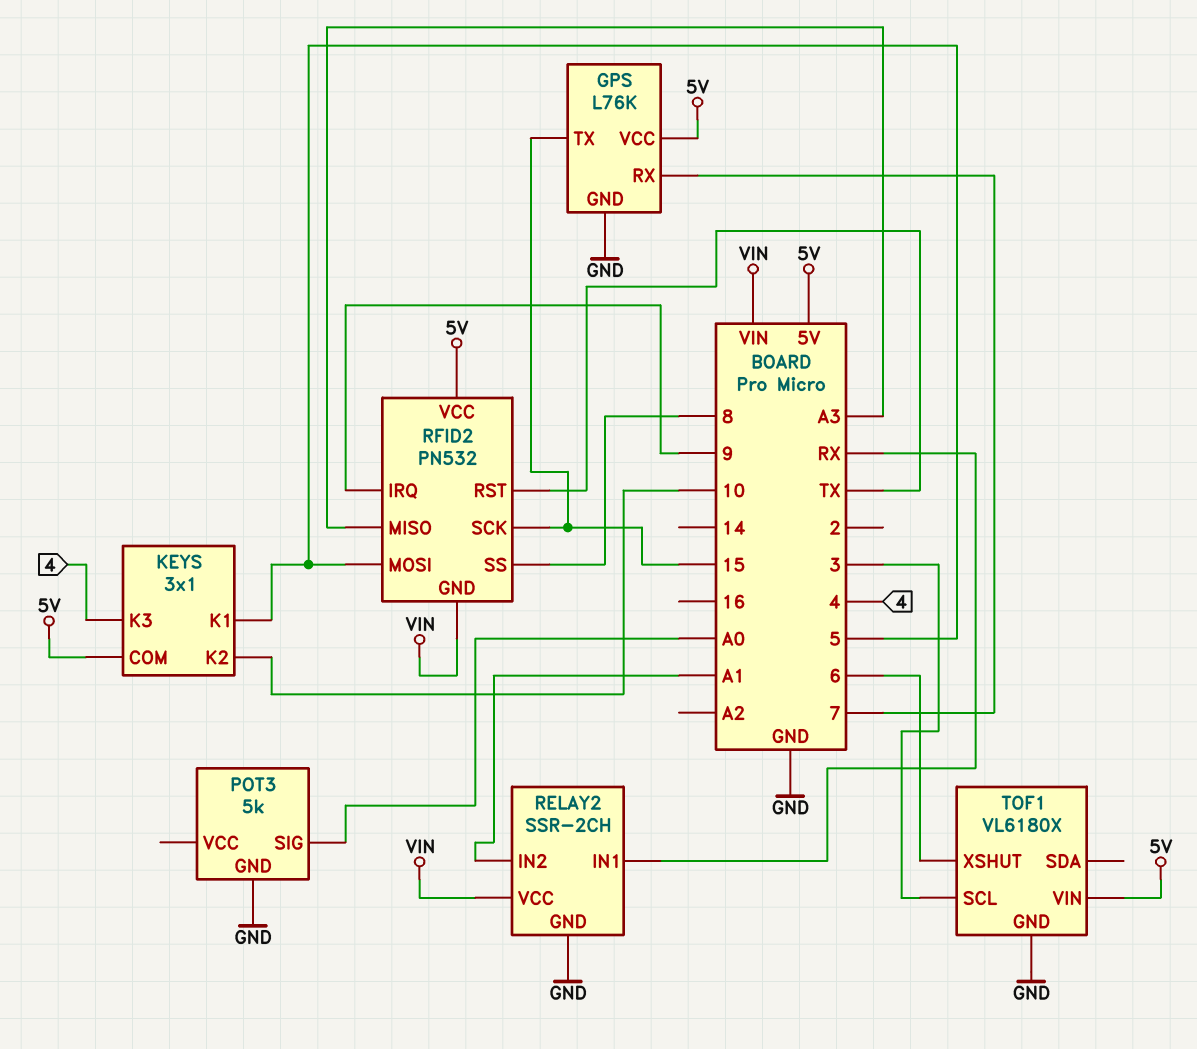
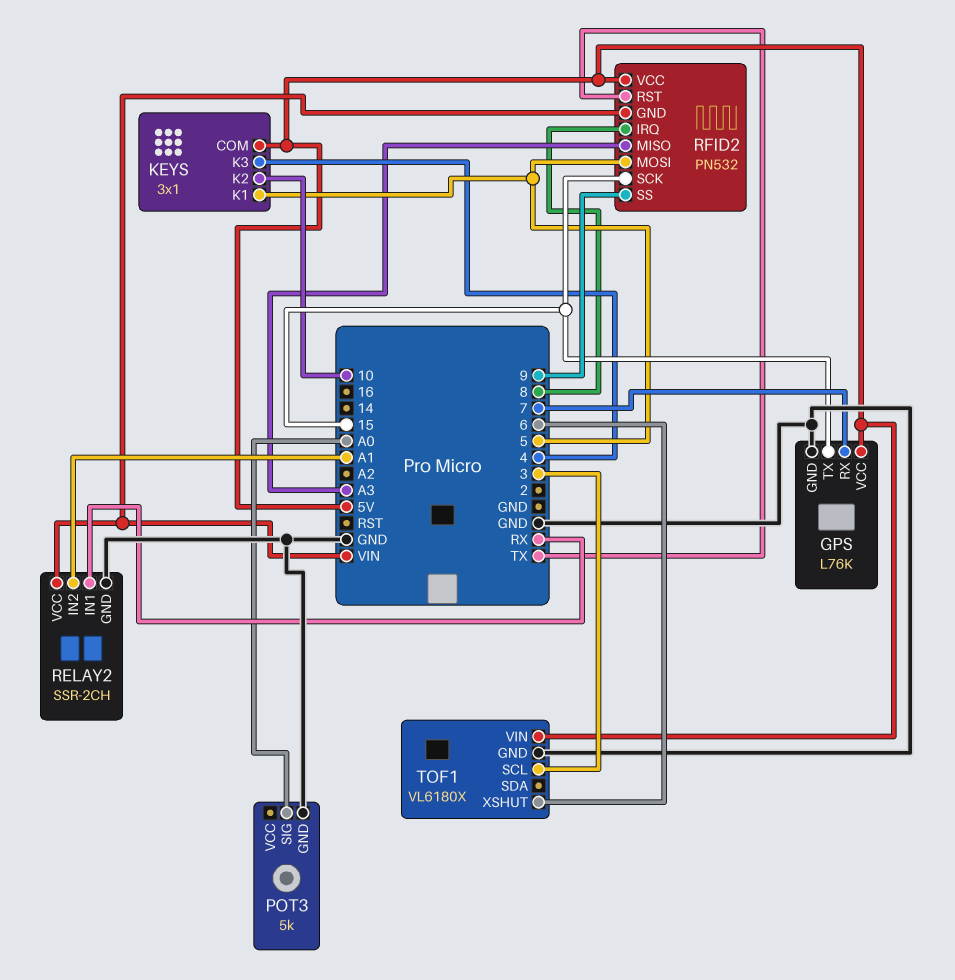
RFID2 pin IRQ: 9 -> 8
RFID2 pin SS: 8 -> 9

